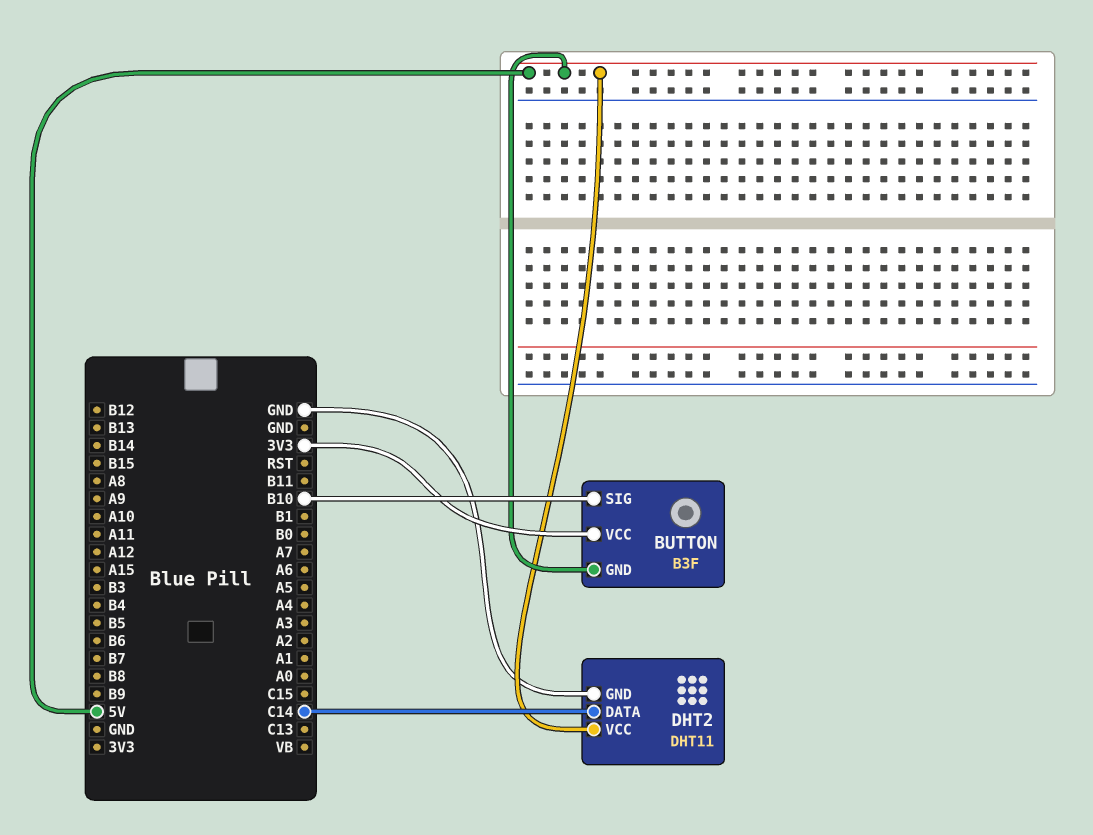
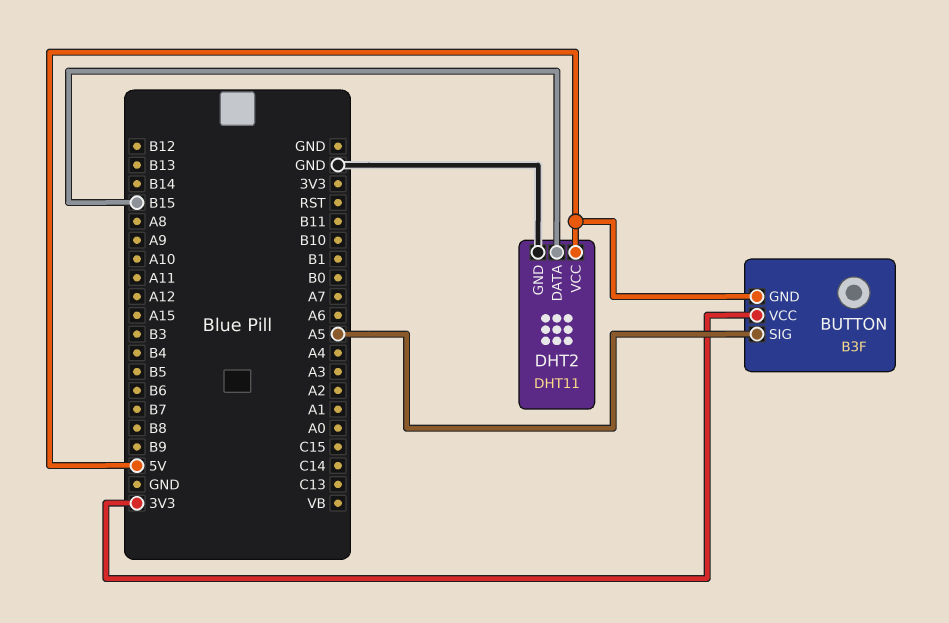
BUTTON pin SIG: B10 -> A5
DHT2 pin DATA: C14 -> B15

